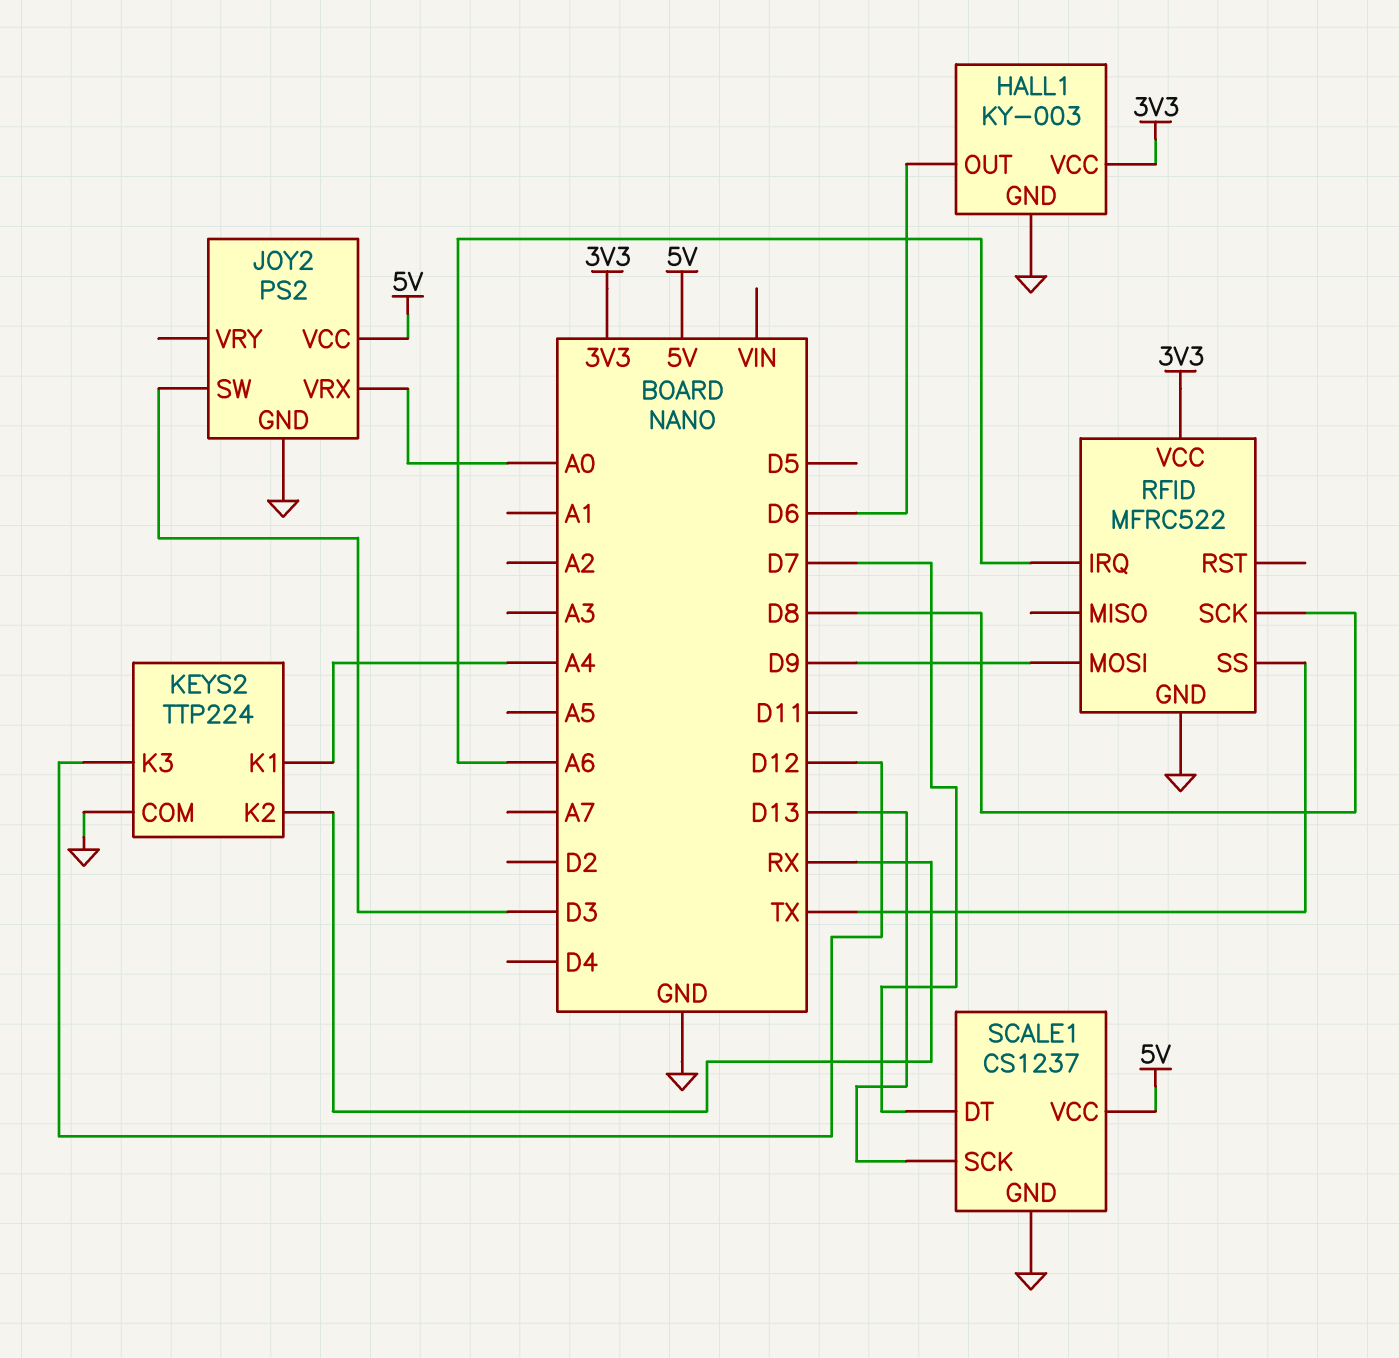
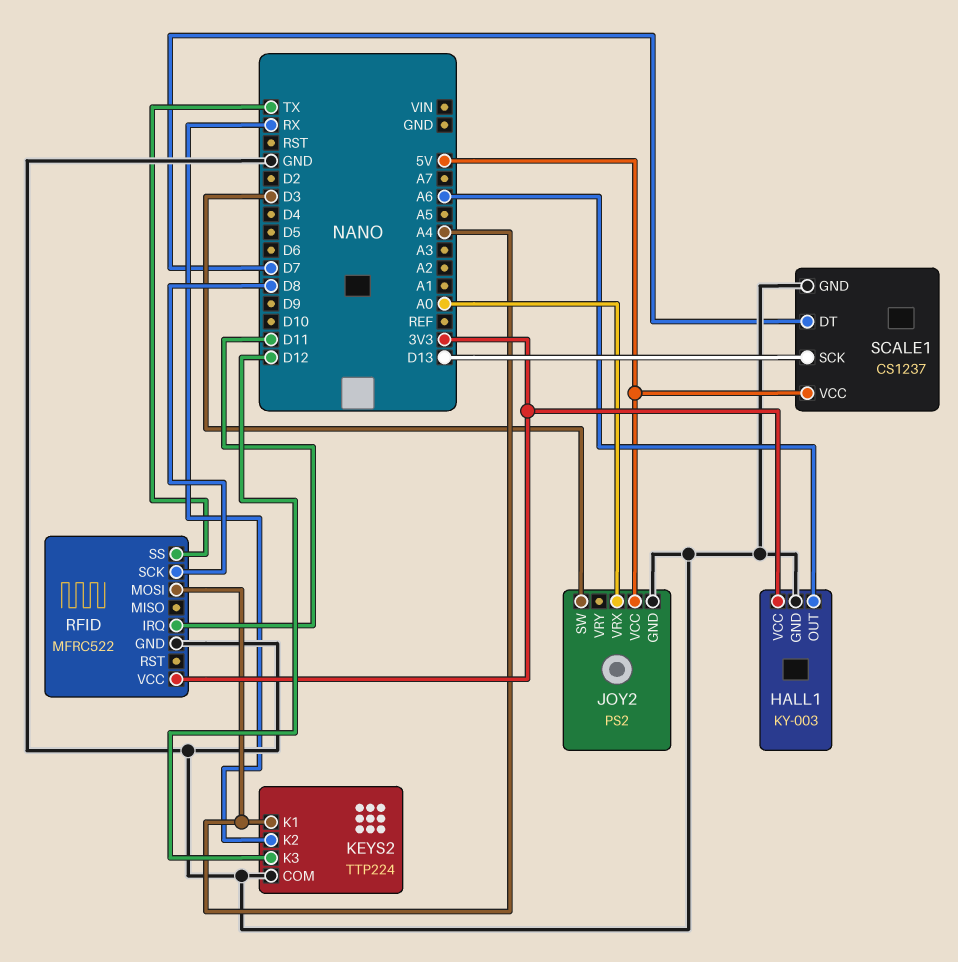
HALL1 pin OUT: D6 -> A6
RFID pin IRQ: A6 -> D11
RFID pin MOSI: D9 -> A4

